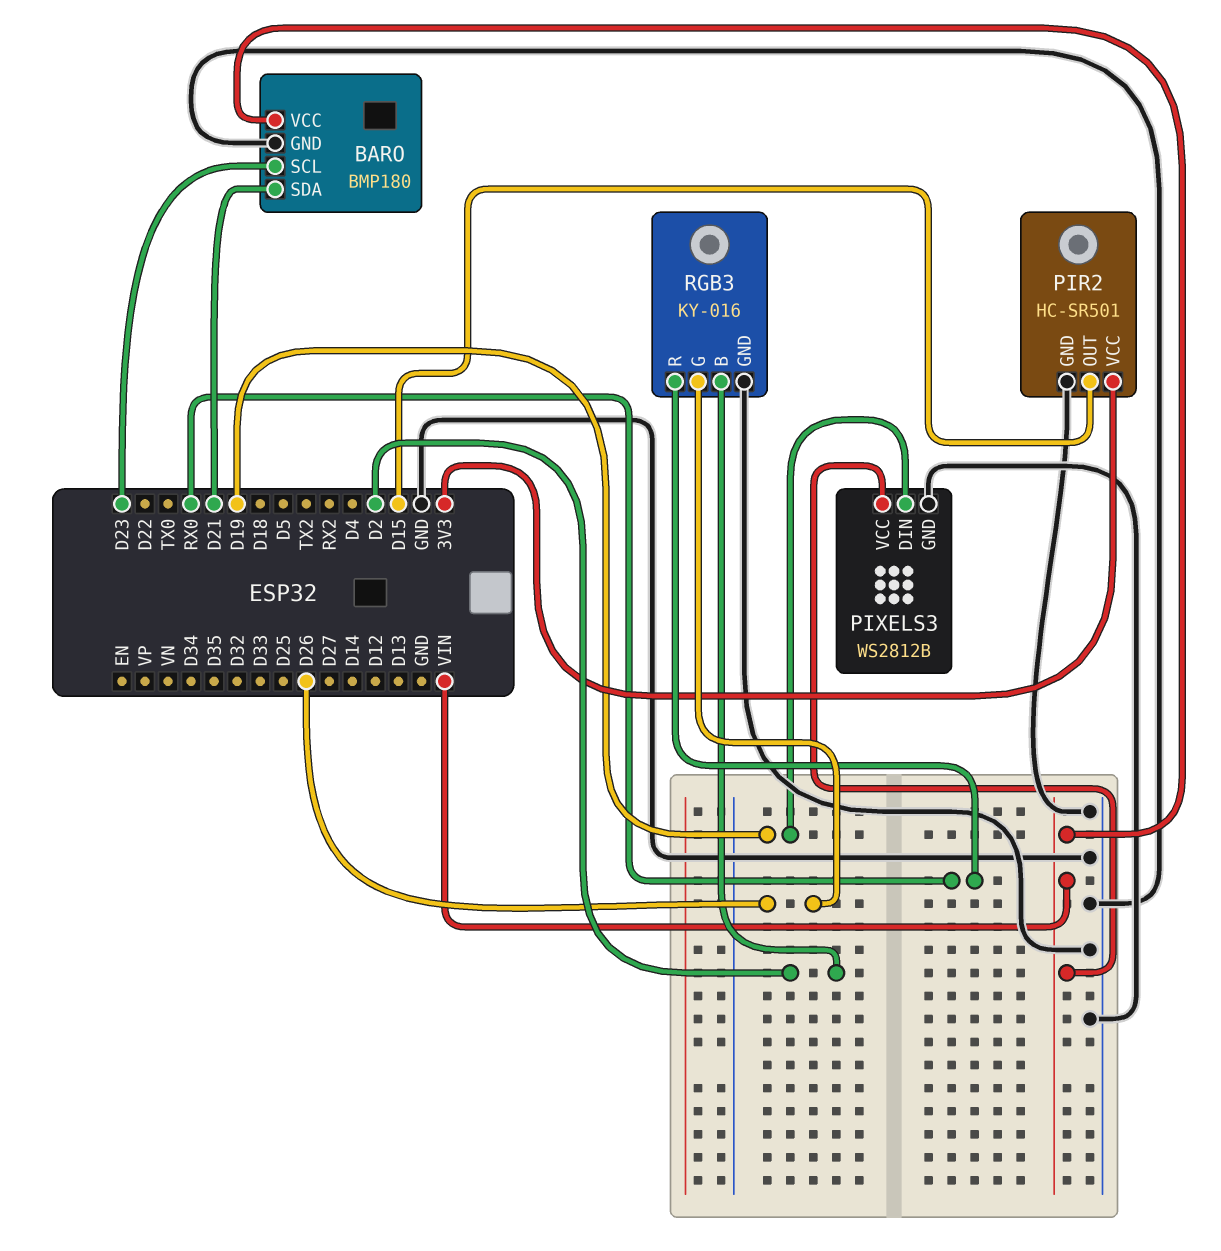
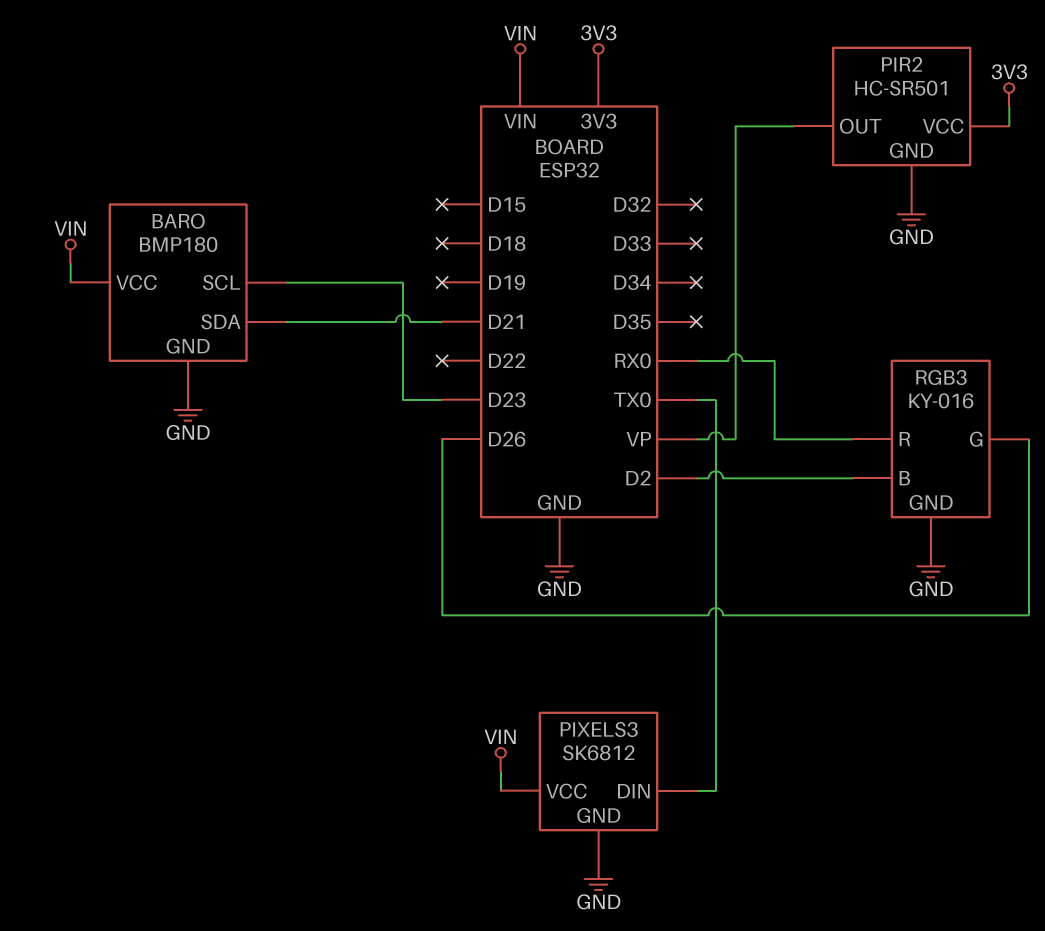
PIR2 pin OUT: D15 -> VP
PIXELS3: WS2812B -> SK6812
PIXELS3 pin DIN: D19 -> TX0

